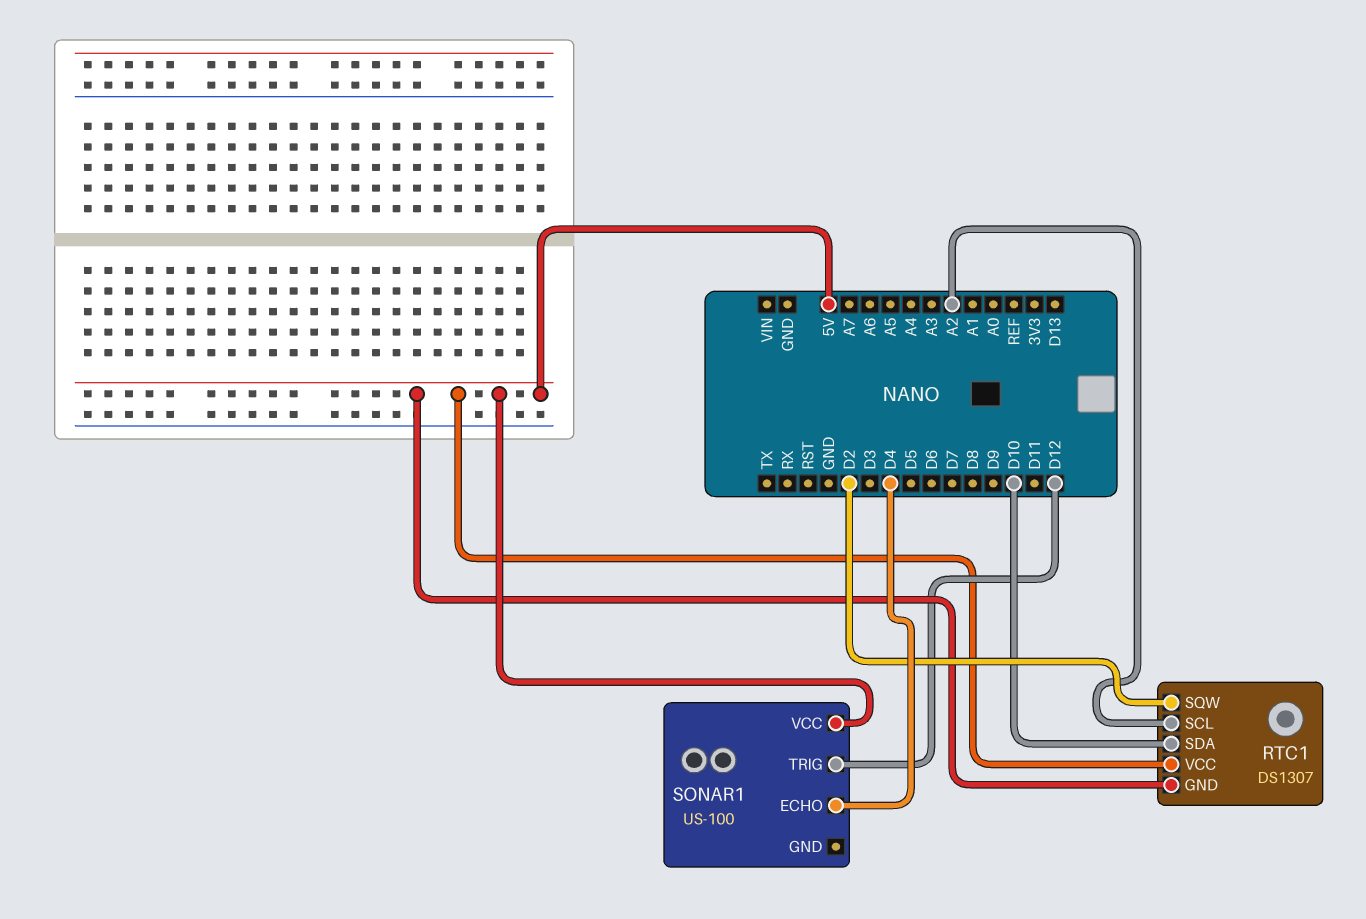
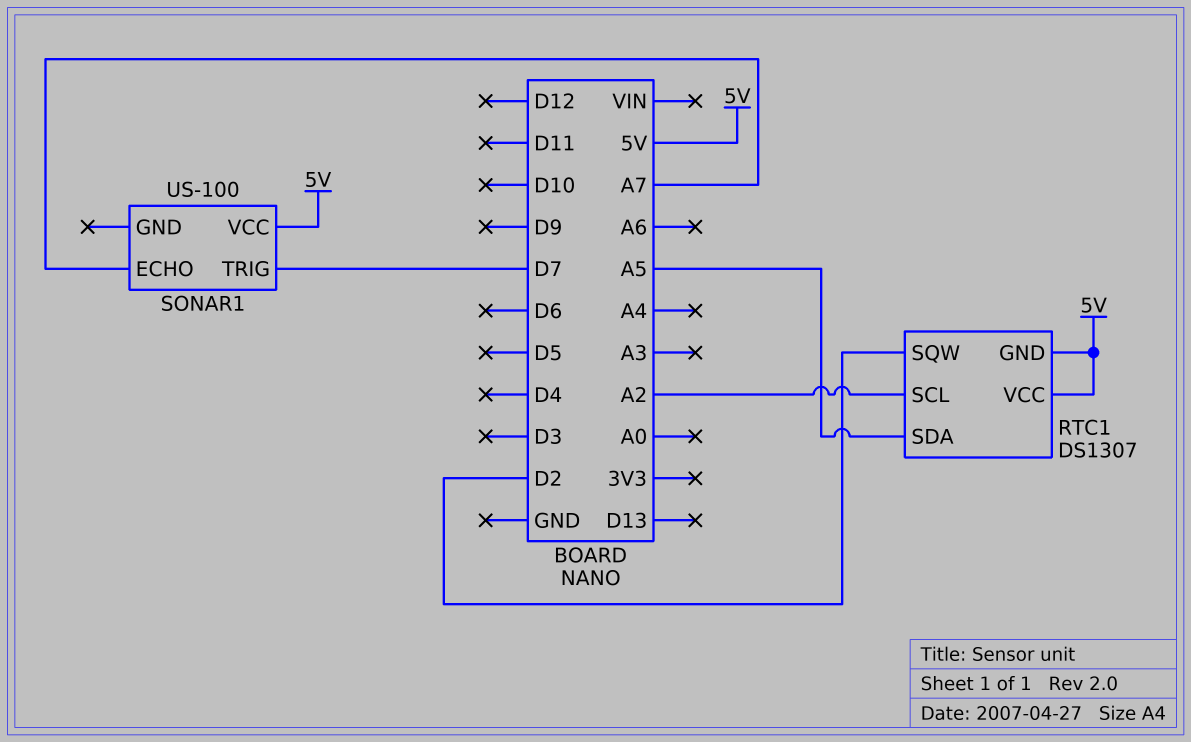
RTC1 pin SDA: D10 -> A5
SONAR1 pin ECHO: D4 -> A7
SONAR1 pin TRIG: D12 -> D7

